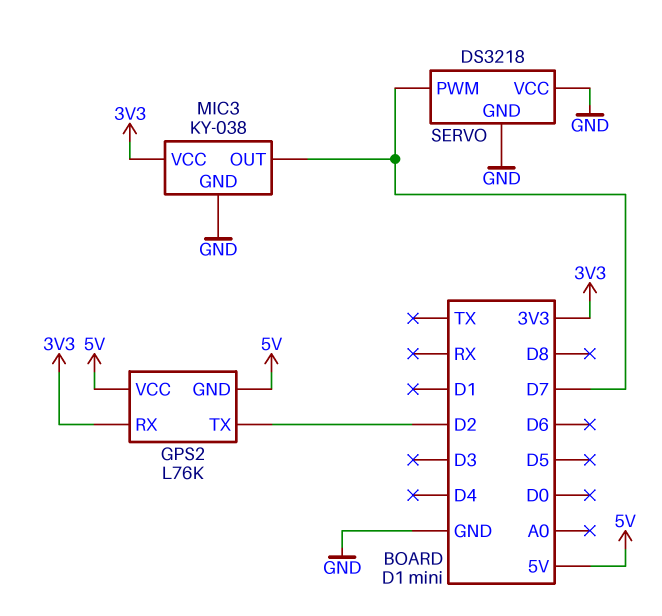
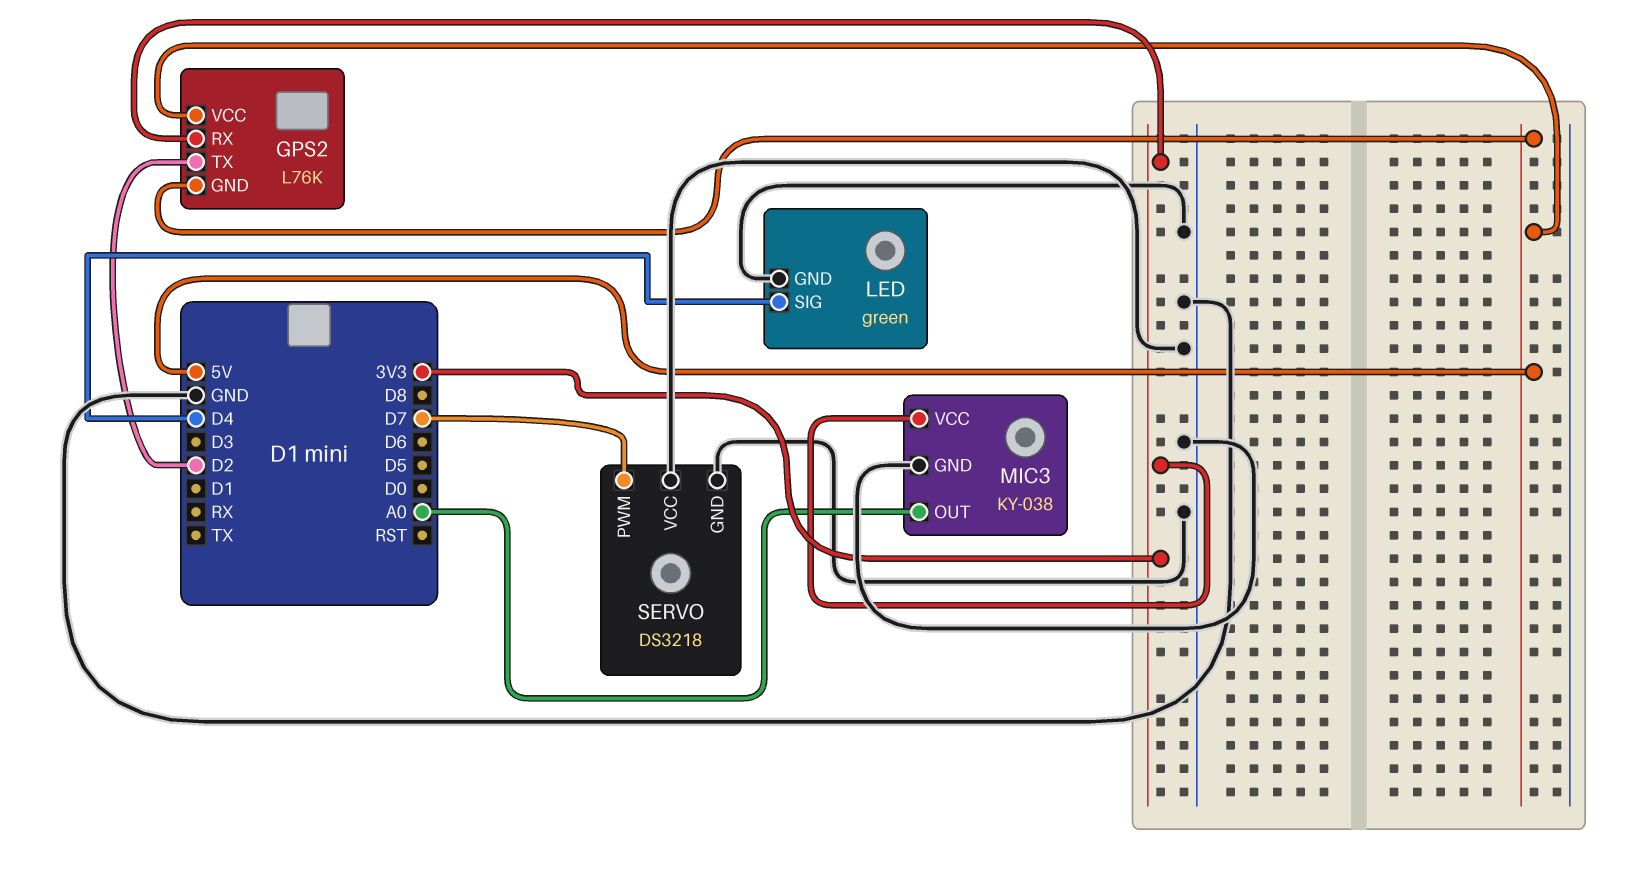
LED: none -> green
LED pin GND: none -> GND
LED pin SIG: none -> D4
MIC3 pin OUT: D7 -> A0

